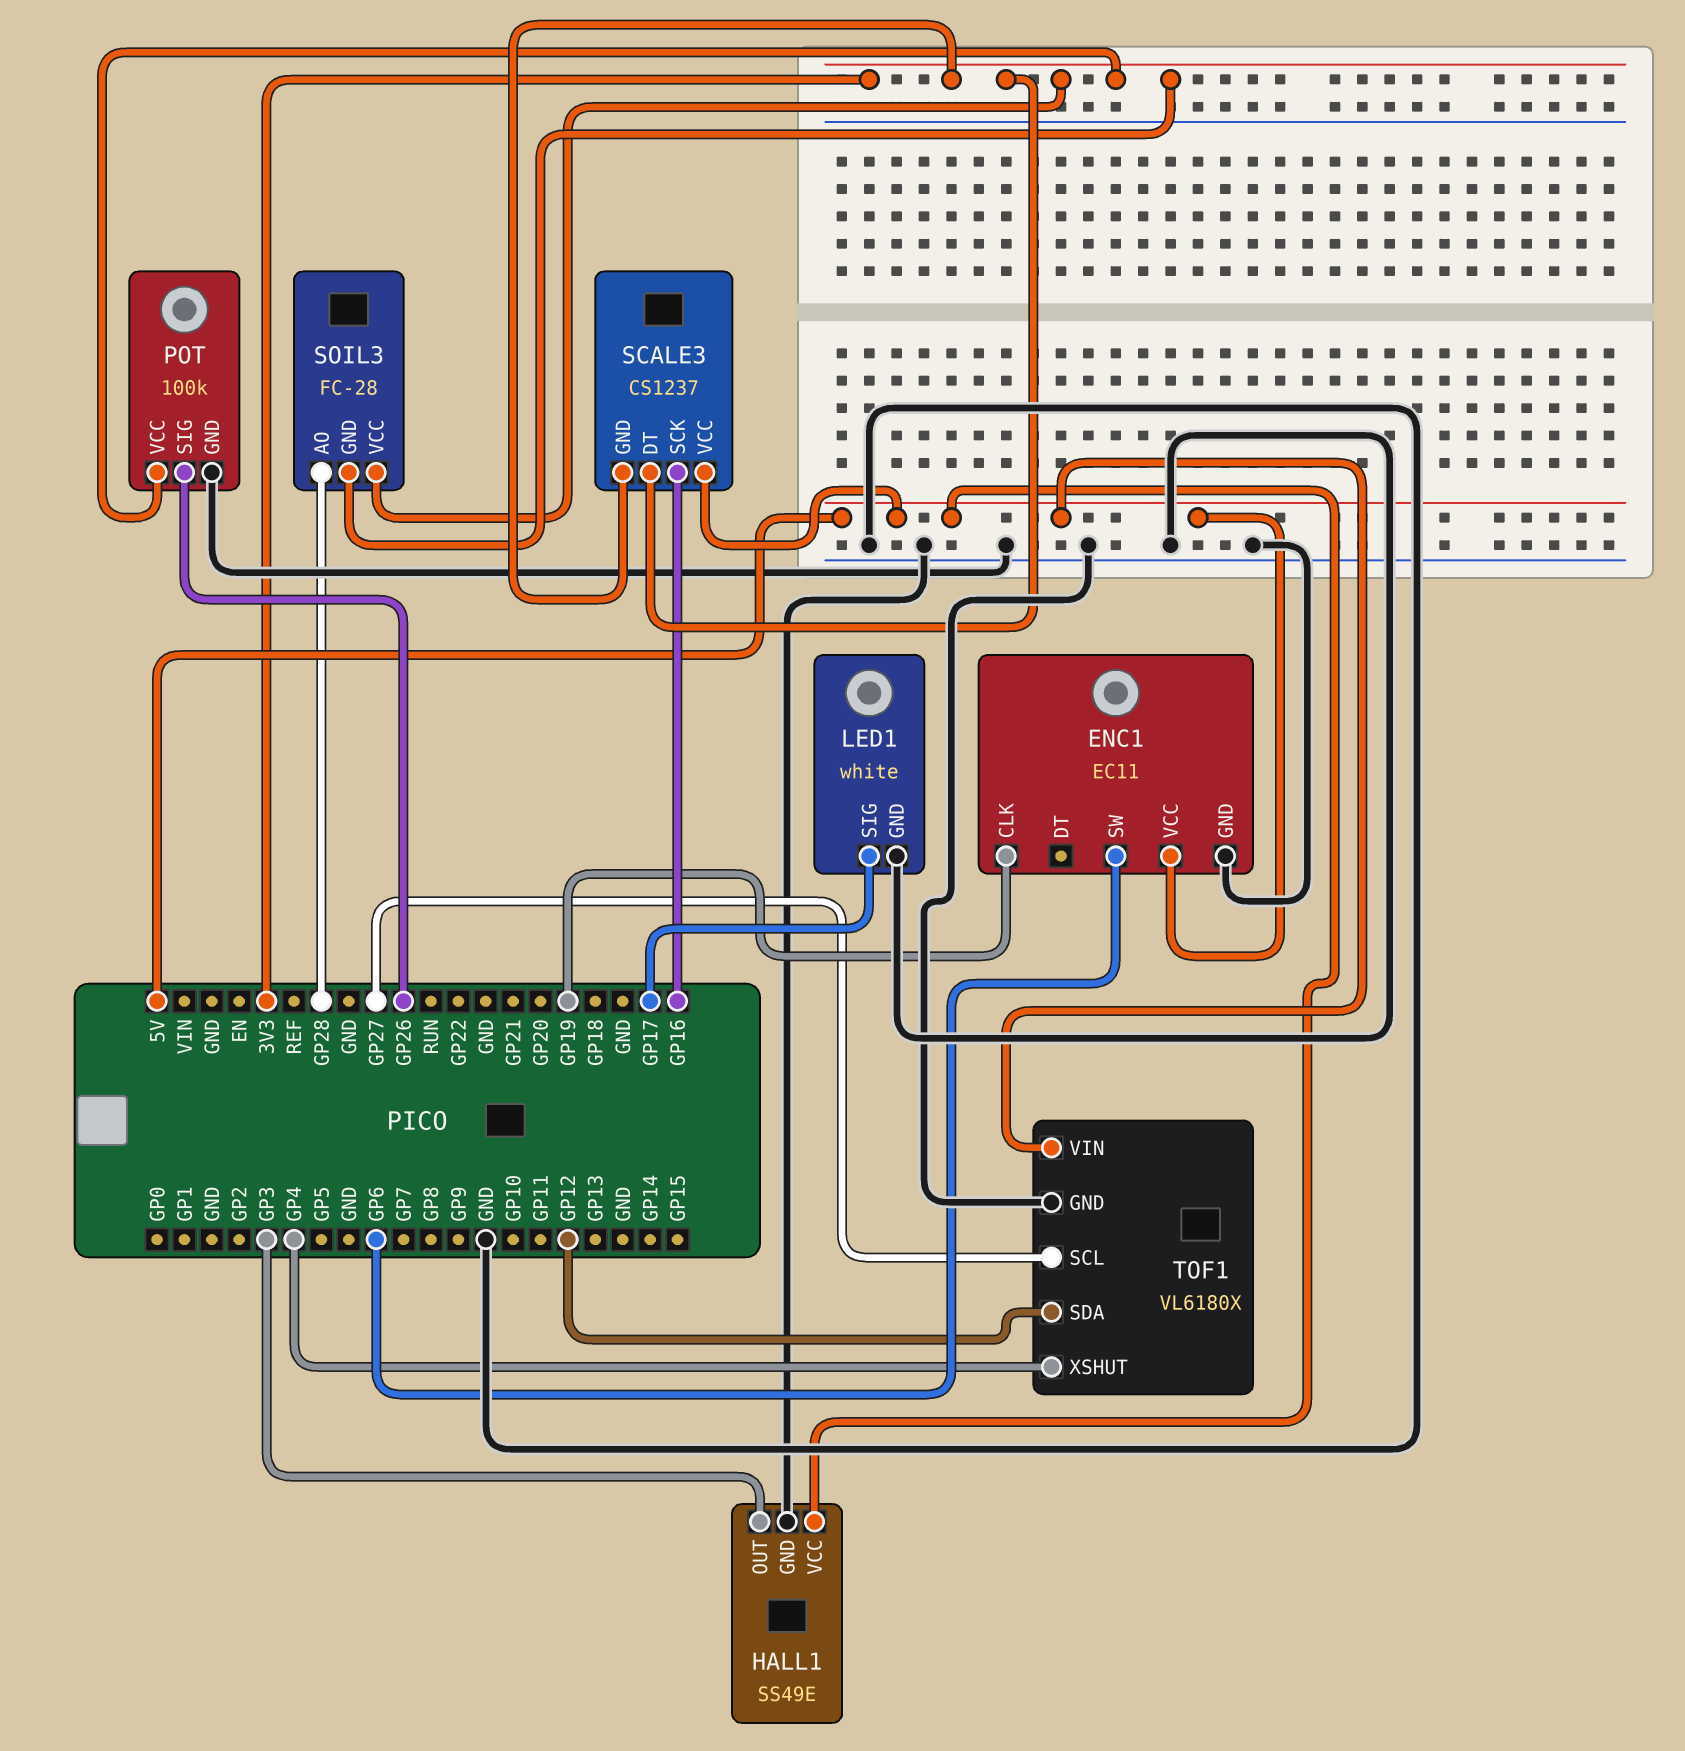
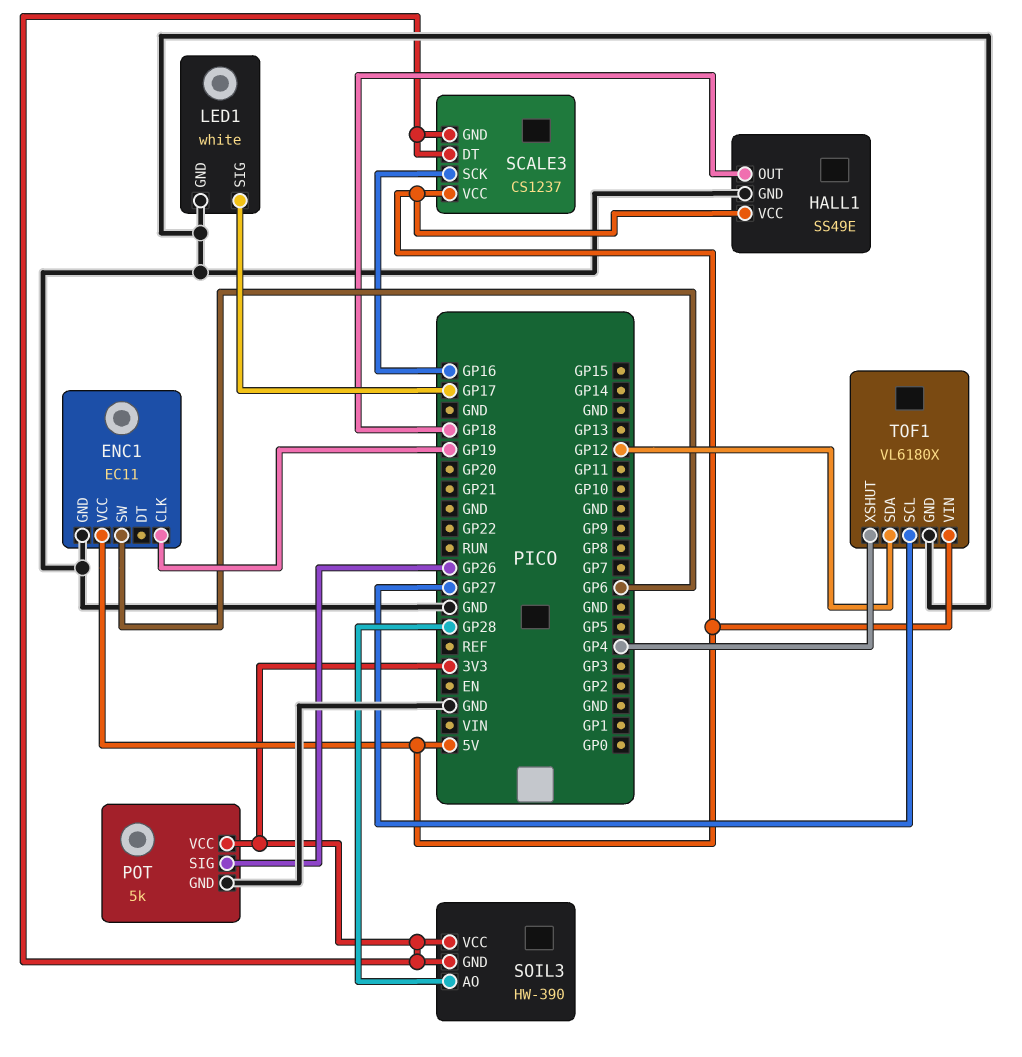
HALL1 pin OUT: GP3 -> GP18
POT: 100k -> 5k
SOIL3: FC-28 -> HW-390

